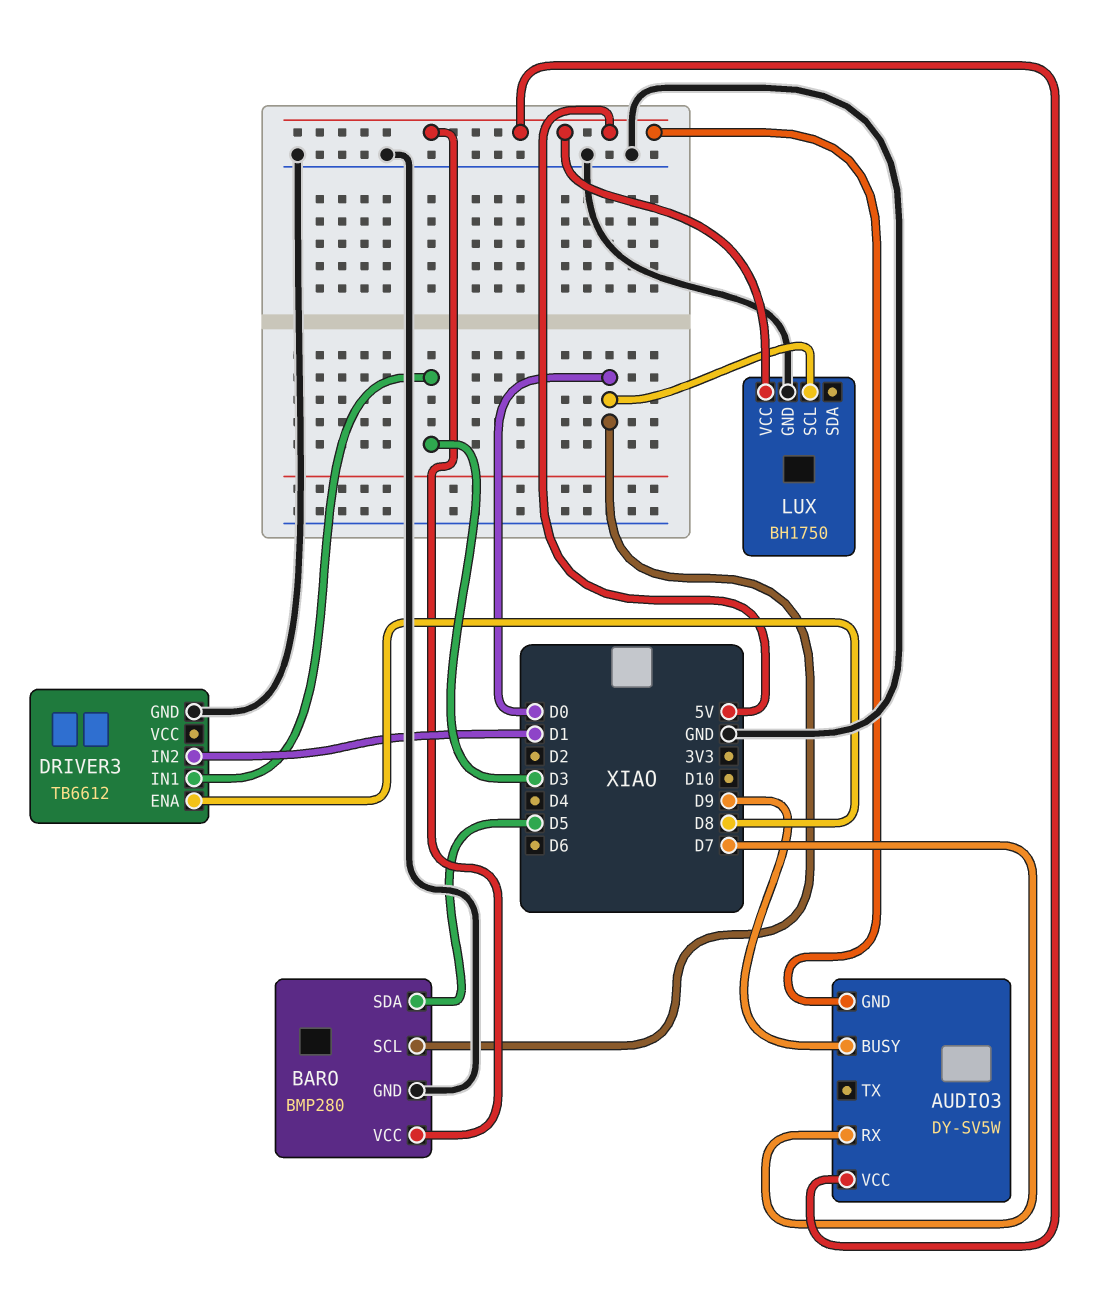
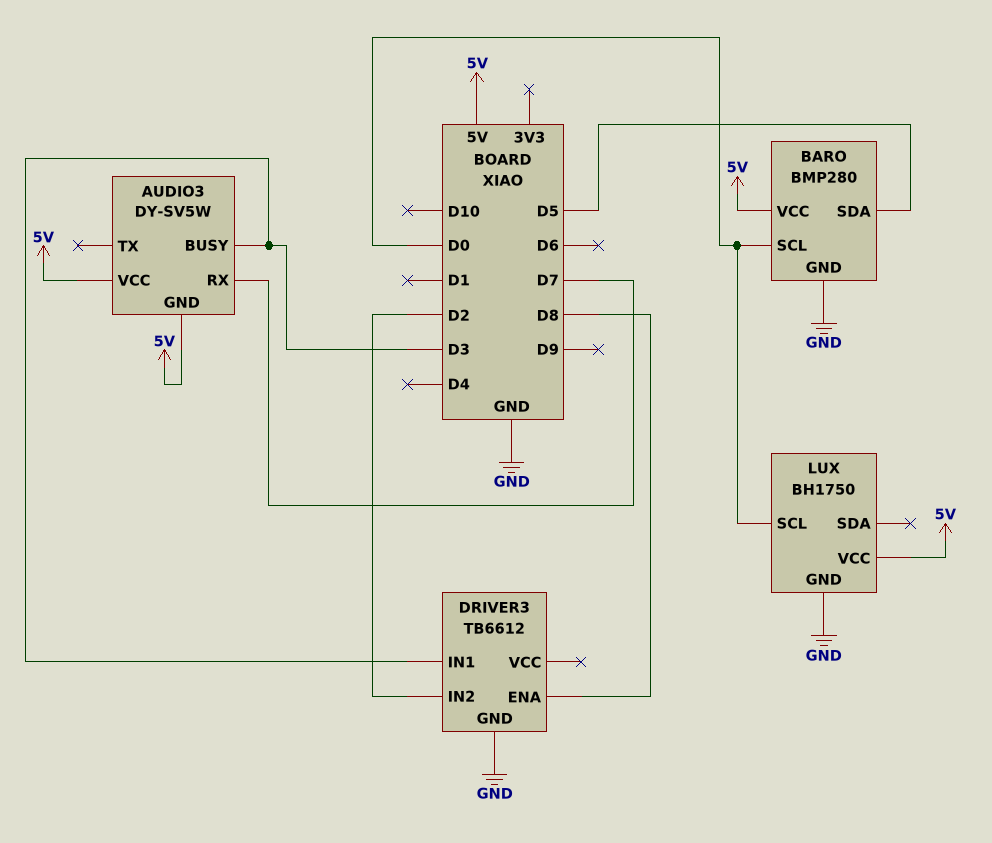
AUDIO3 pin BUSY: D9 -> D3
DRIVER3 pin IN2: D1 -> D2

